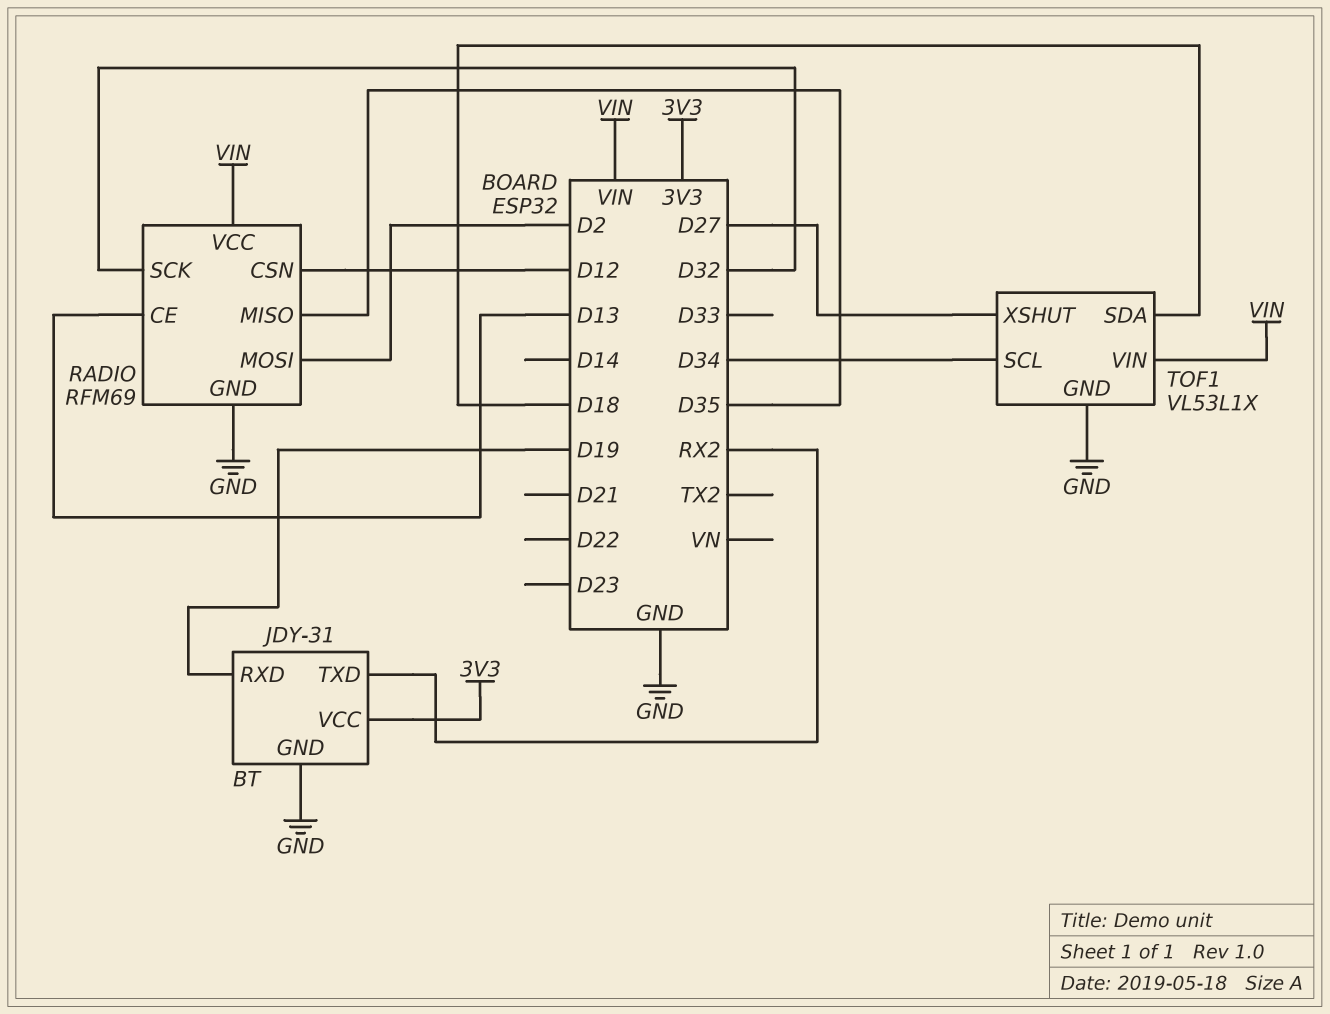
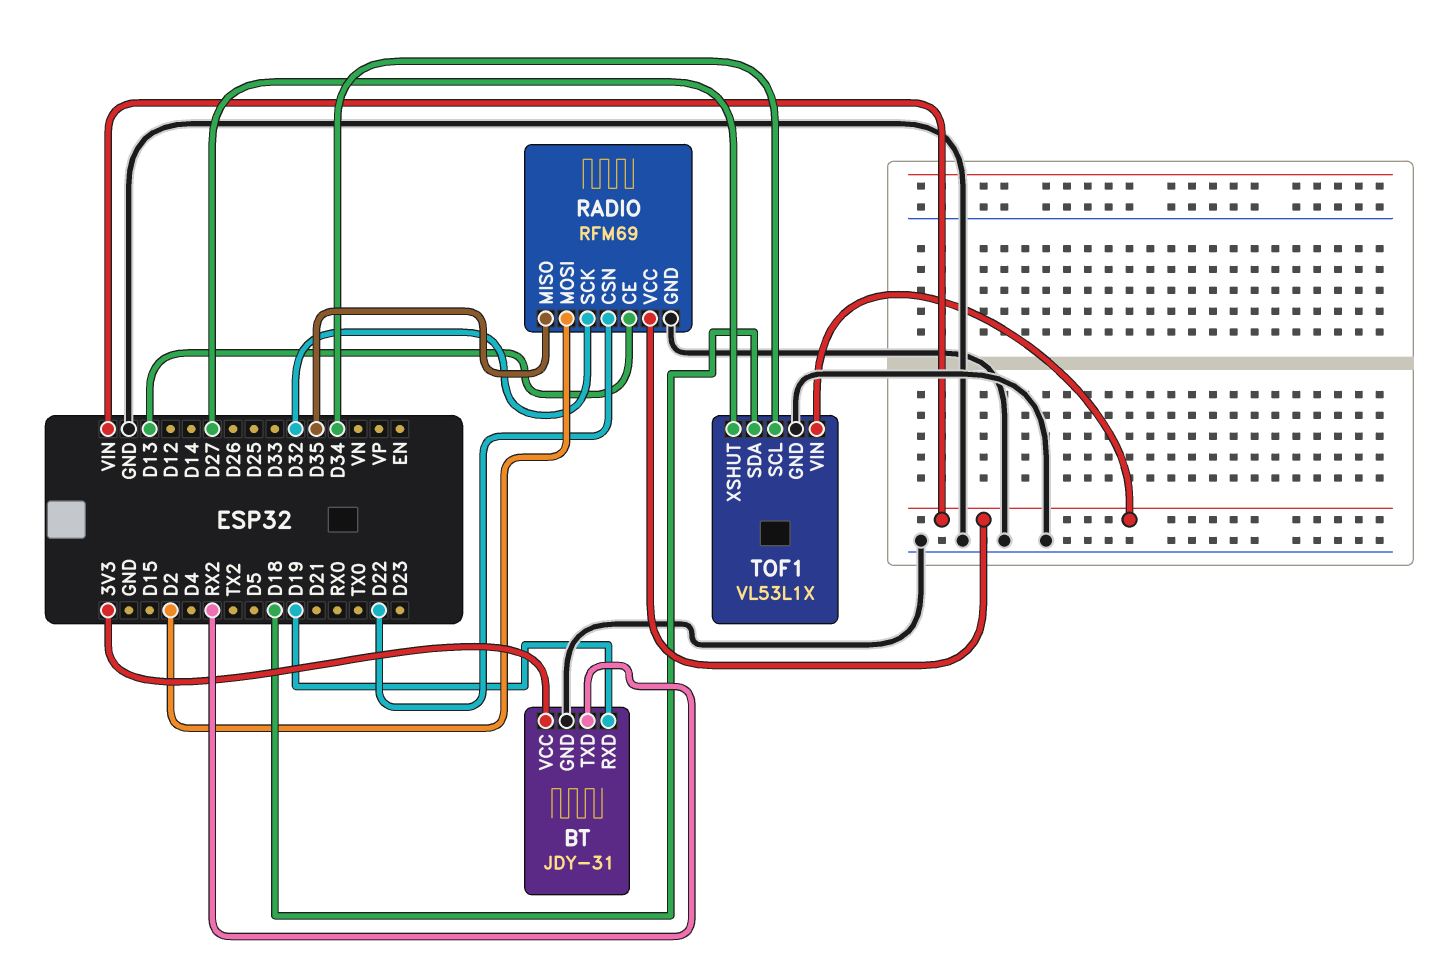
RADIO pin CSN: D12 -> D22

